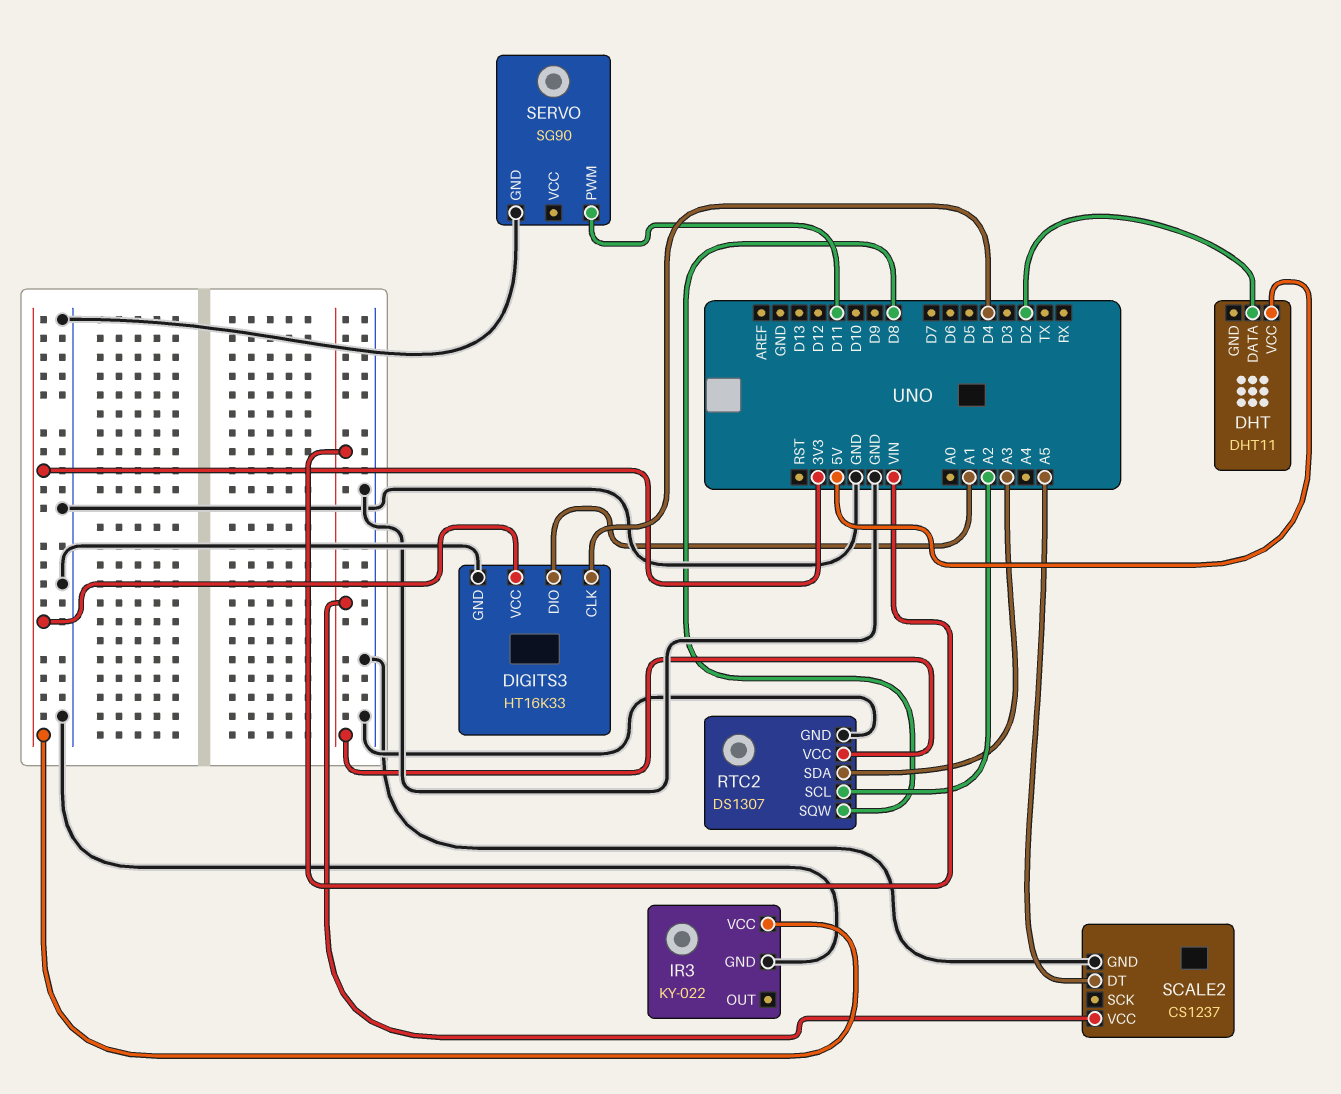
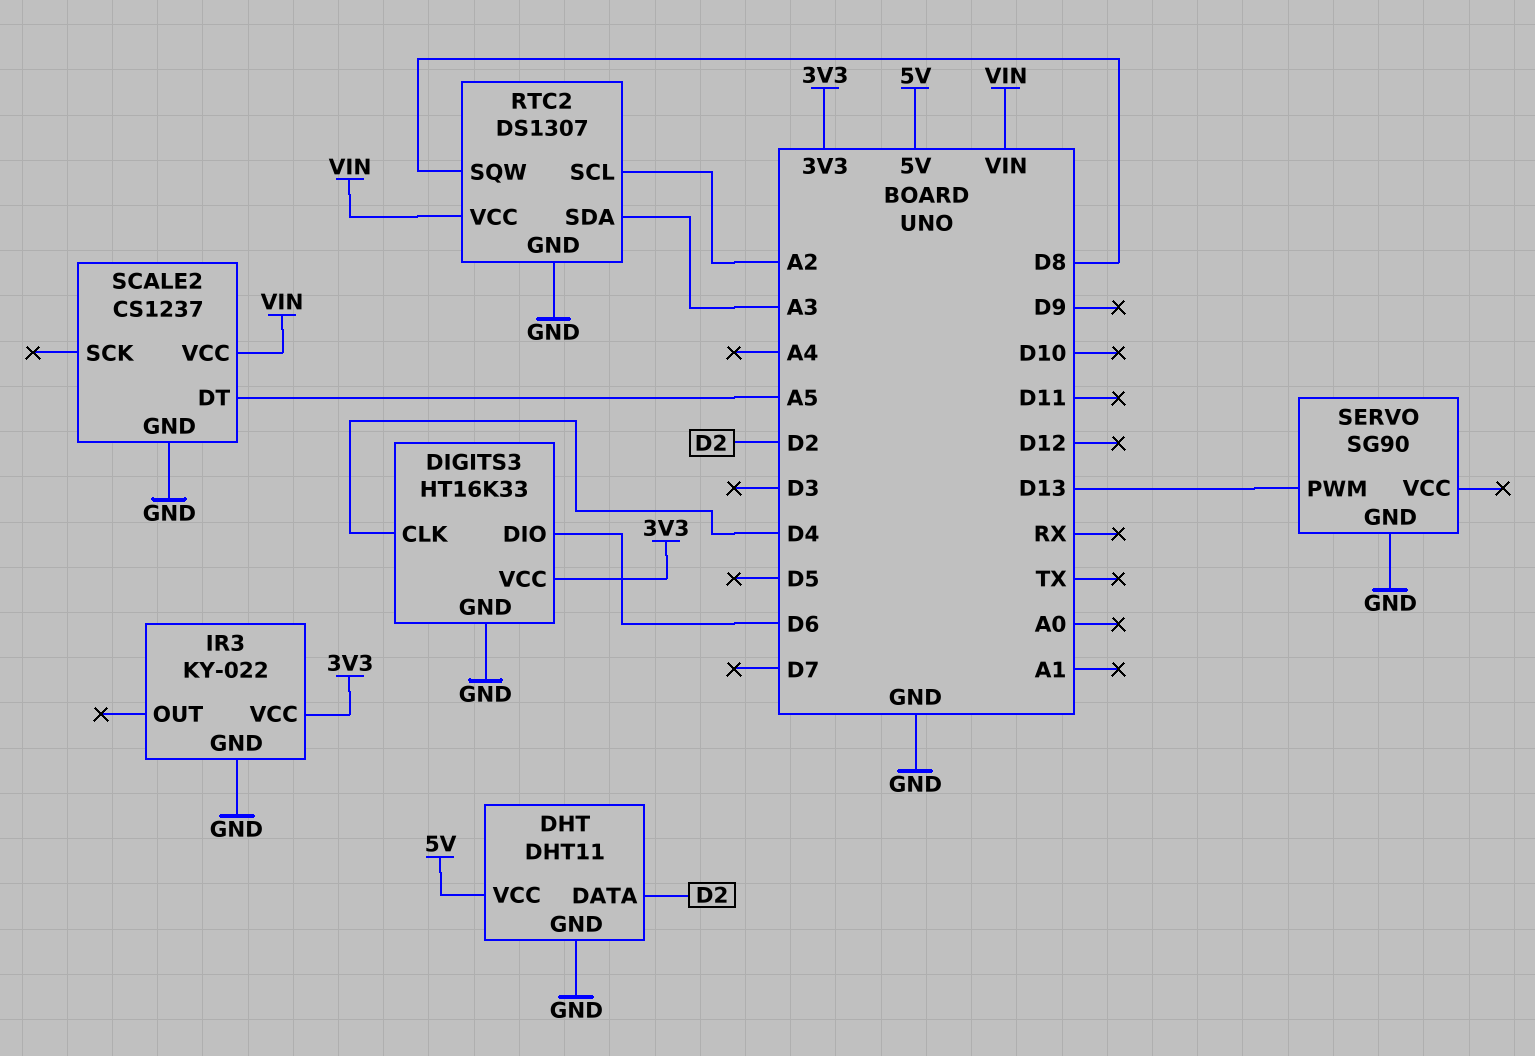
DHT pin GND: none -> GND
DIGITS3 pin DIO: A1 -> D6
SERVO pin PWM: D11 -> D13

